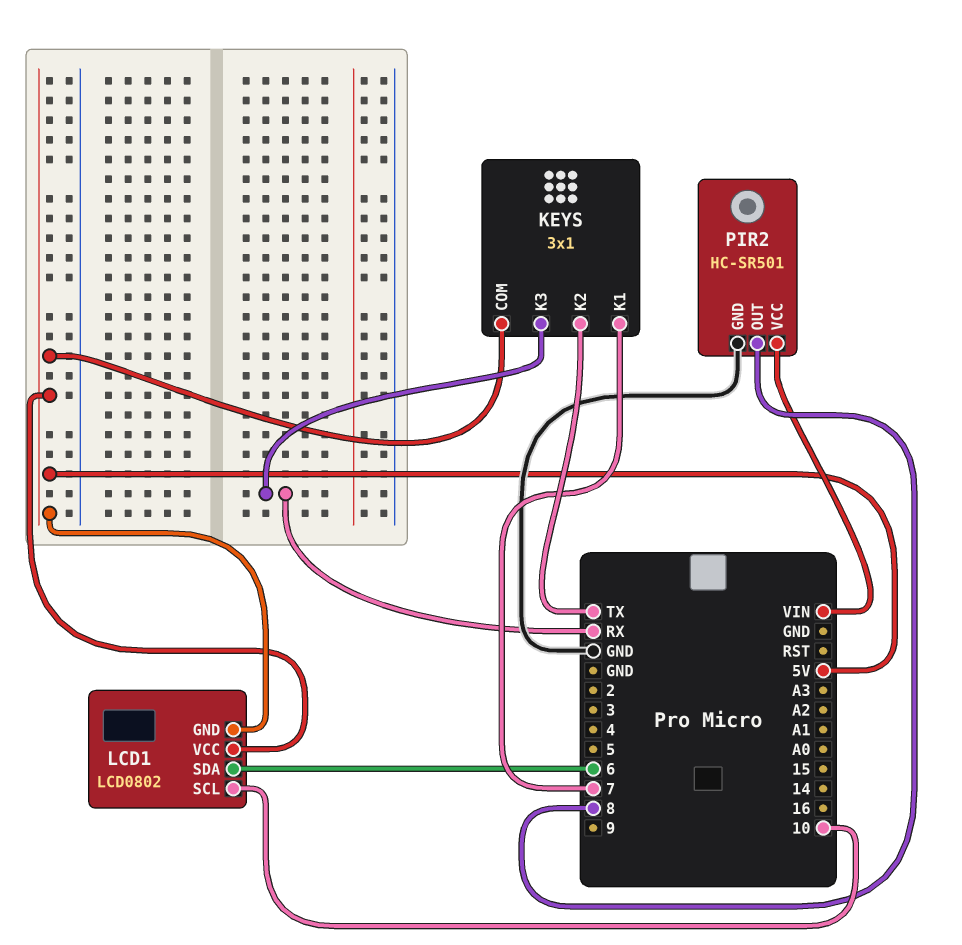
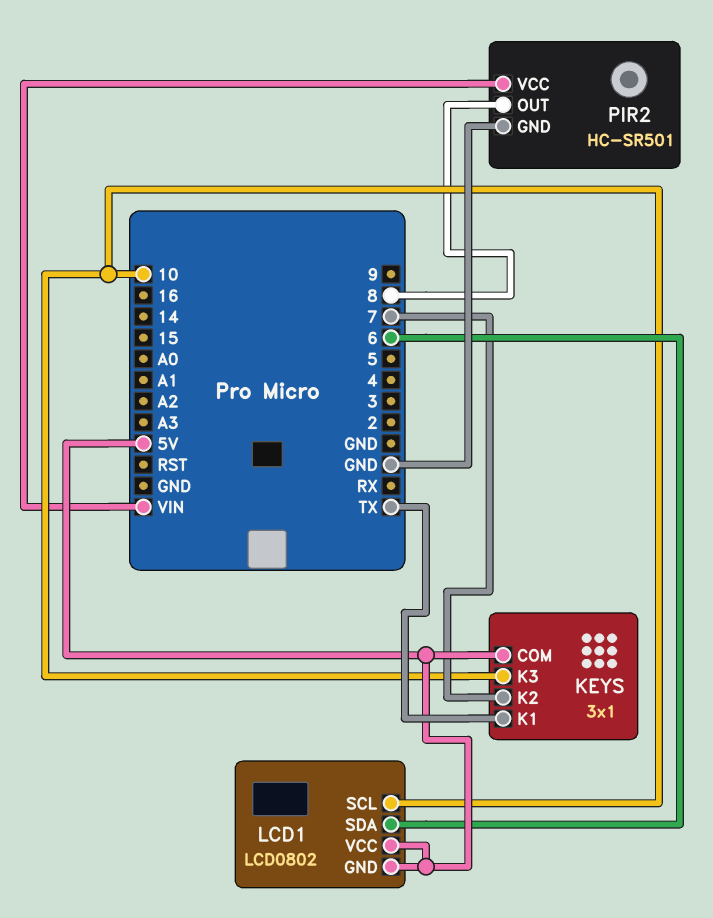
KEYS pin K1: 7 -> TX
KEYS pin K2: TX -> 7
KEYS pin K3: RX -> 10

